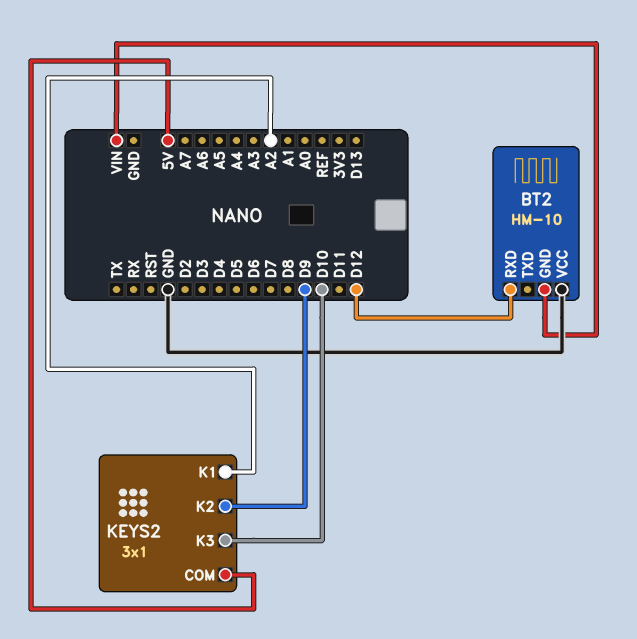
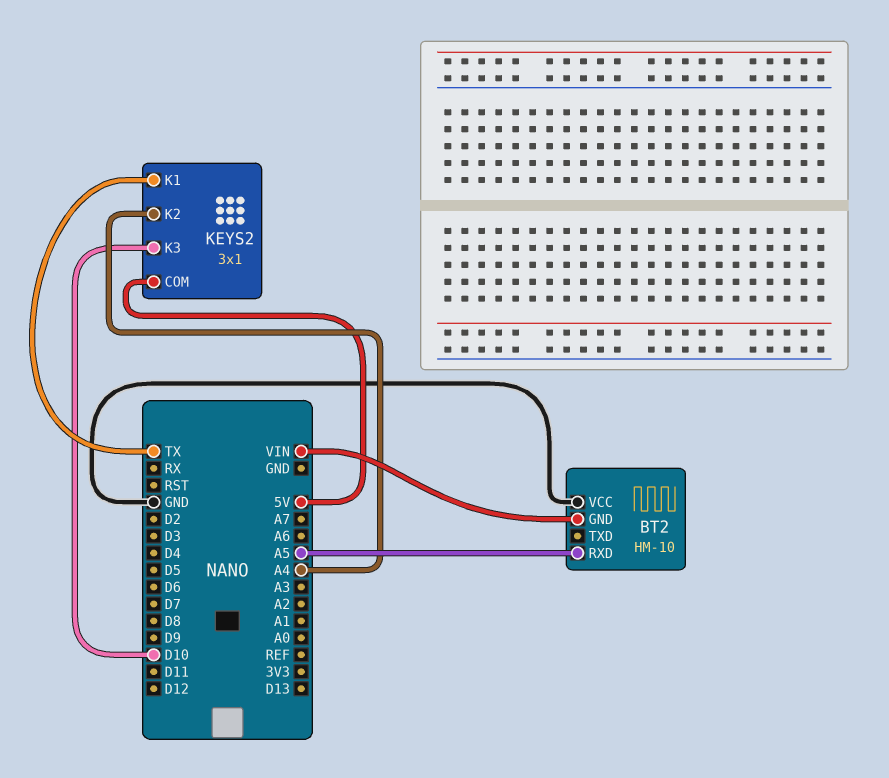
BT2 pin RXD: D12 -> A5
KEYS2 pin K1: A2 -> TX
KEYS2 pin K2: D9 -> A4

